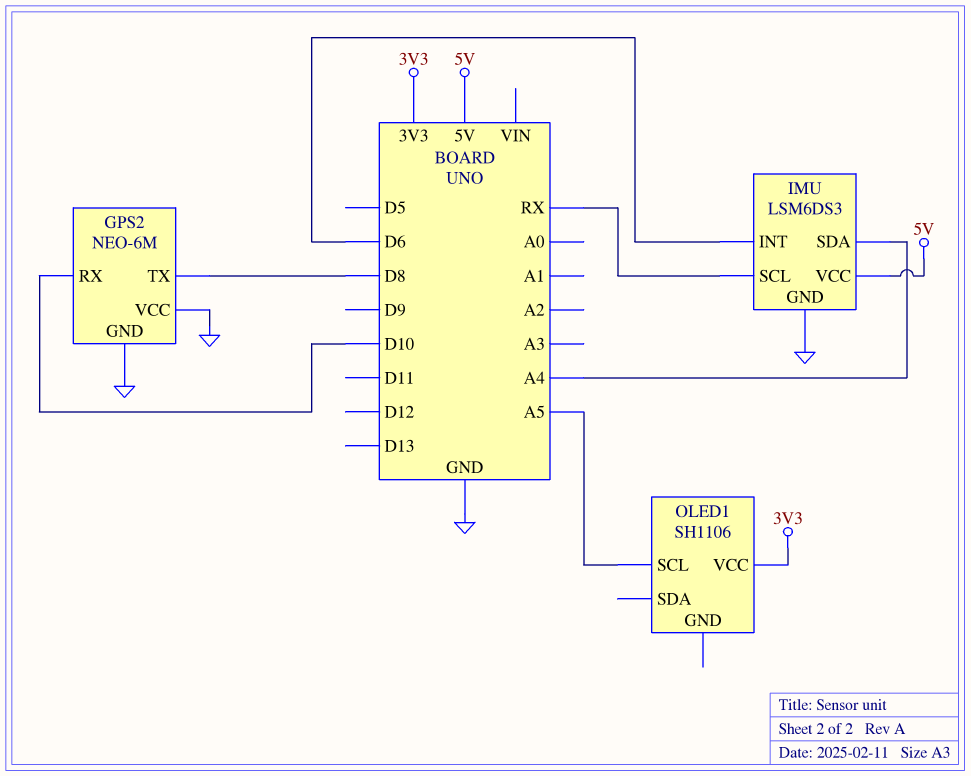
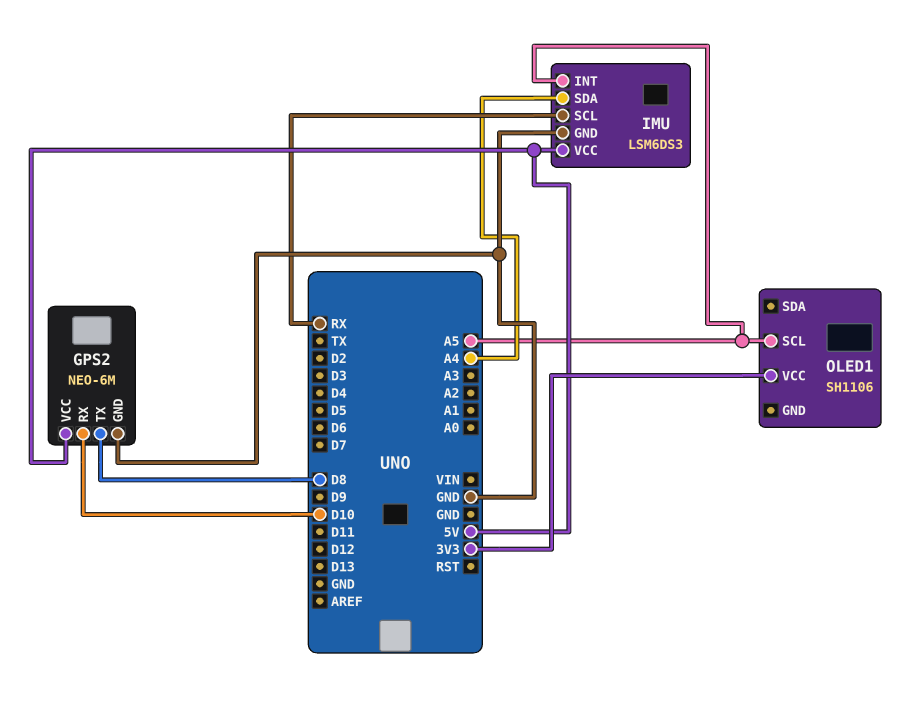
GPS2 pin VCC: GND -> 5V
IMU pin INT: D6 -> A5

